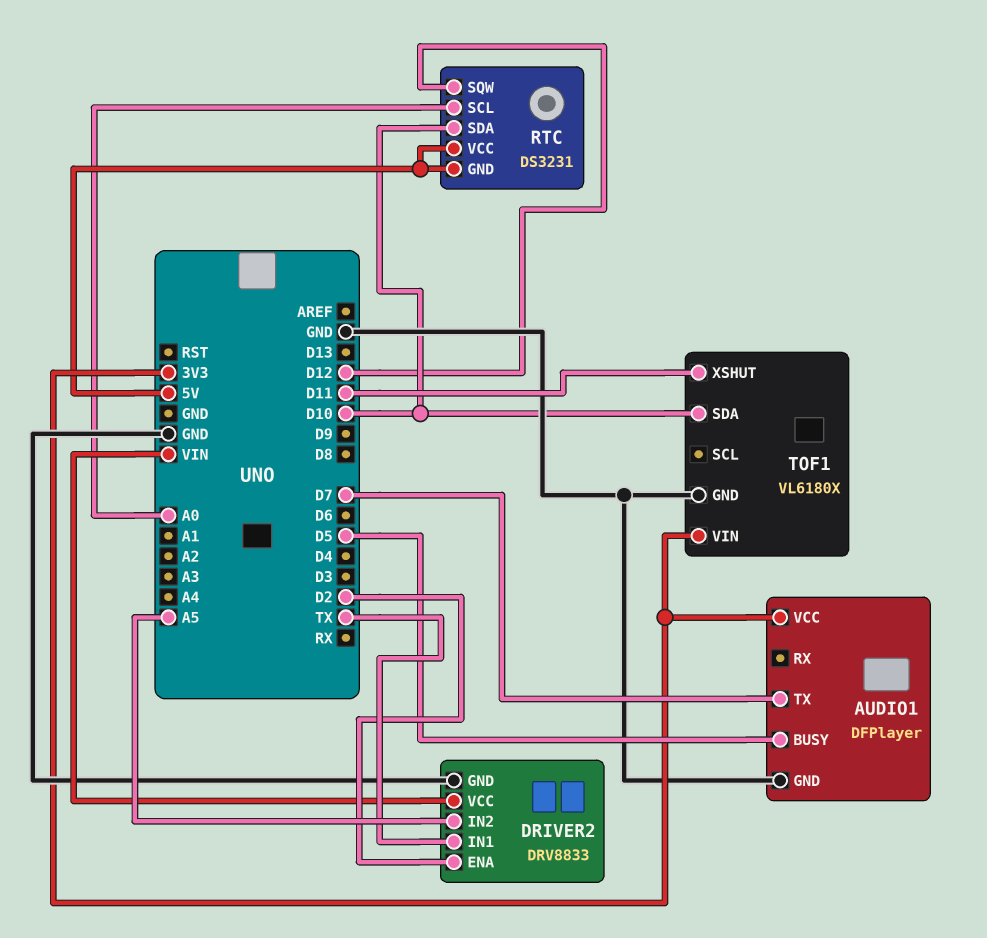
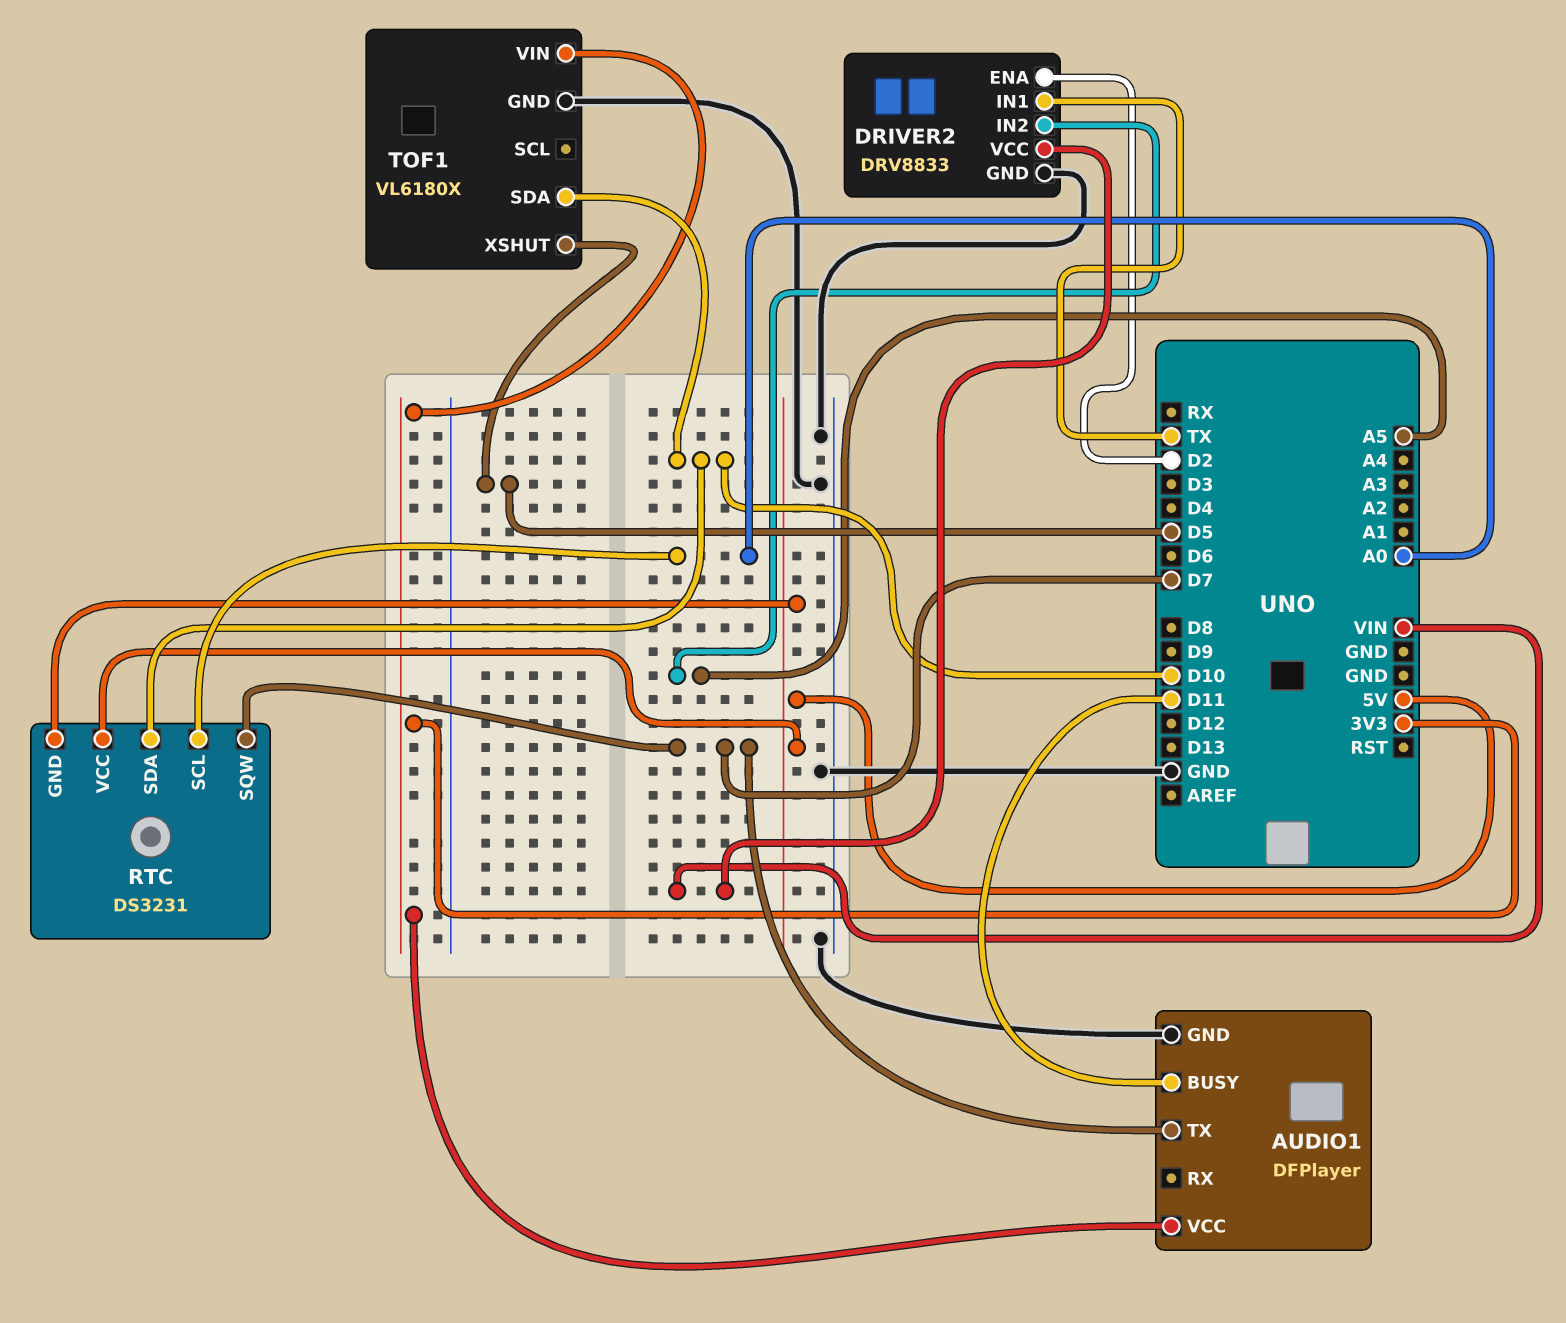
AUDIO1 pin BUSY: D5 -> D11
RTC pin SQW: D12 -> D7
TOF1 pin XSHUT: D11 -> D5

